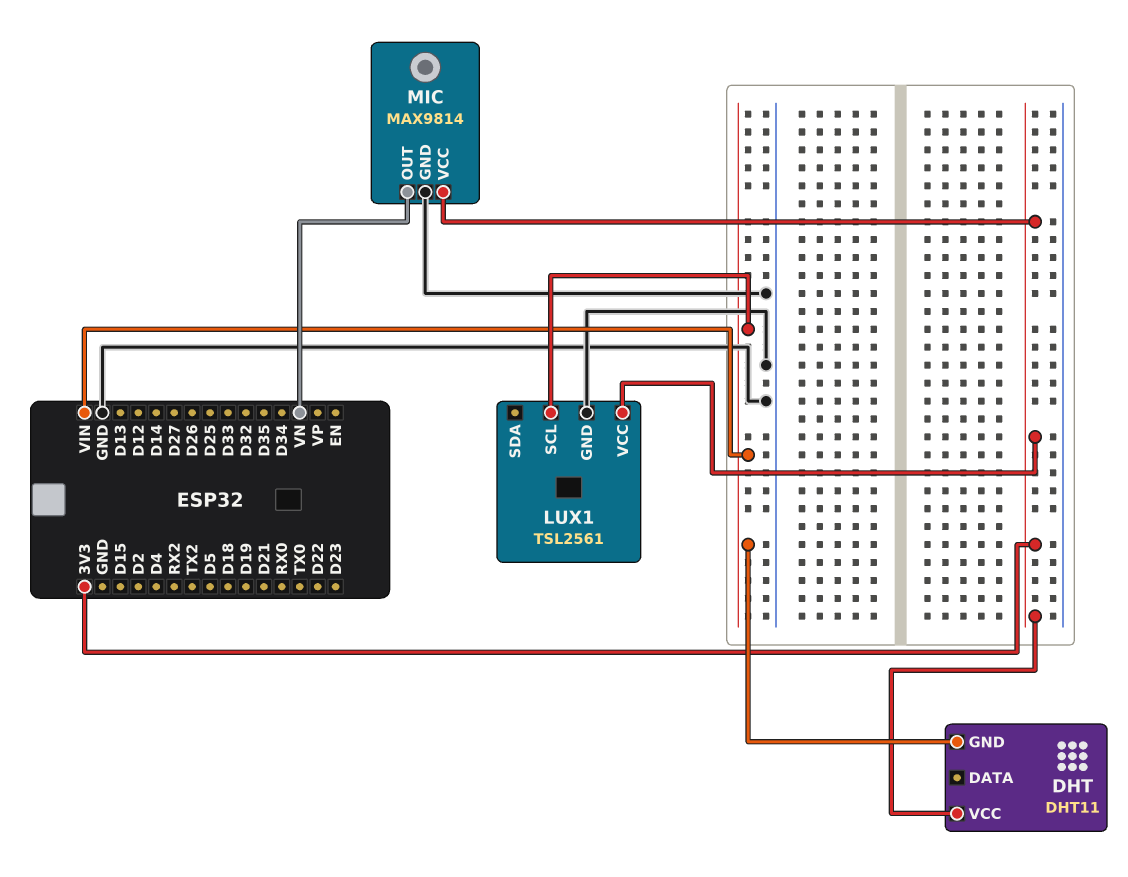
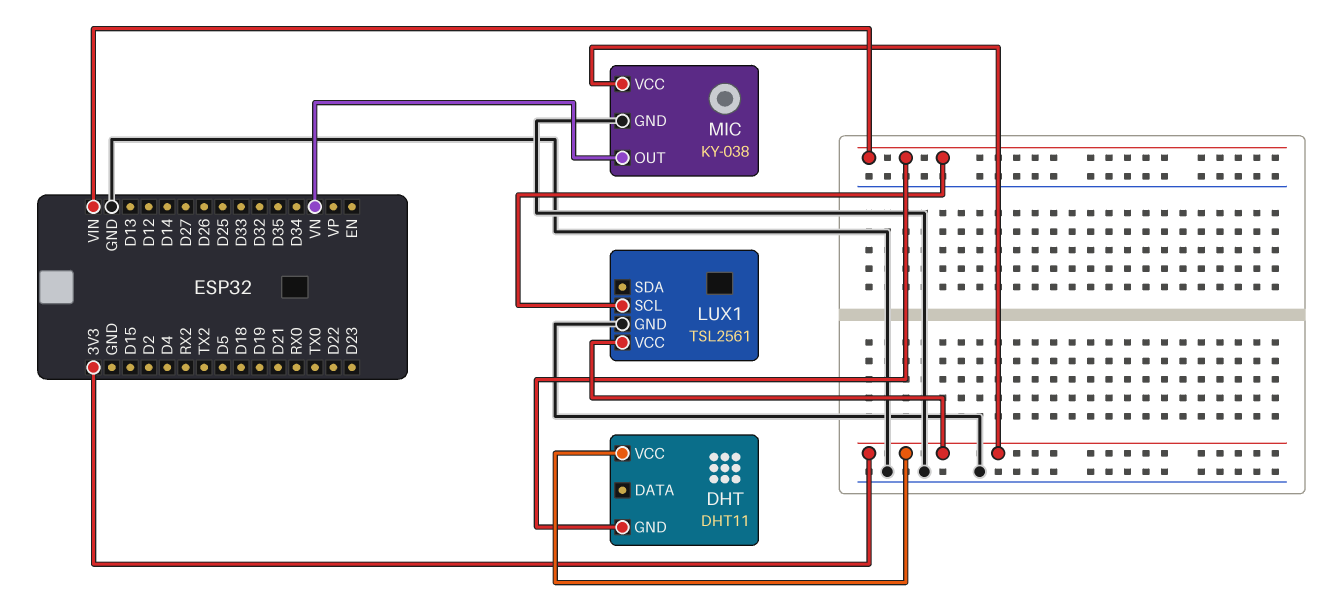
MIC: MAX9814 -> KY-038

